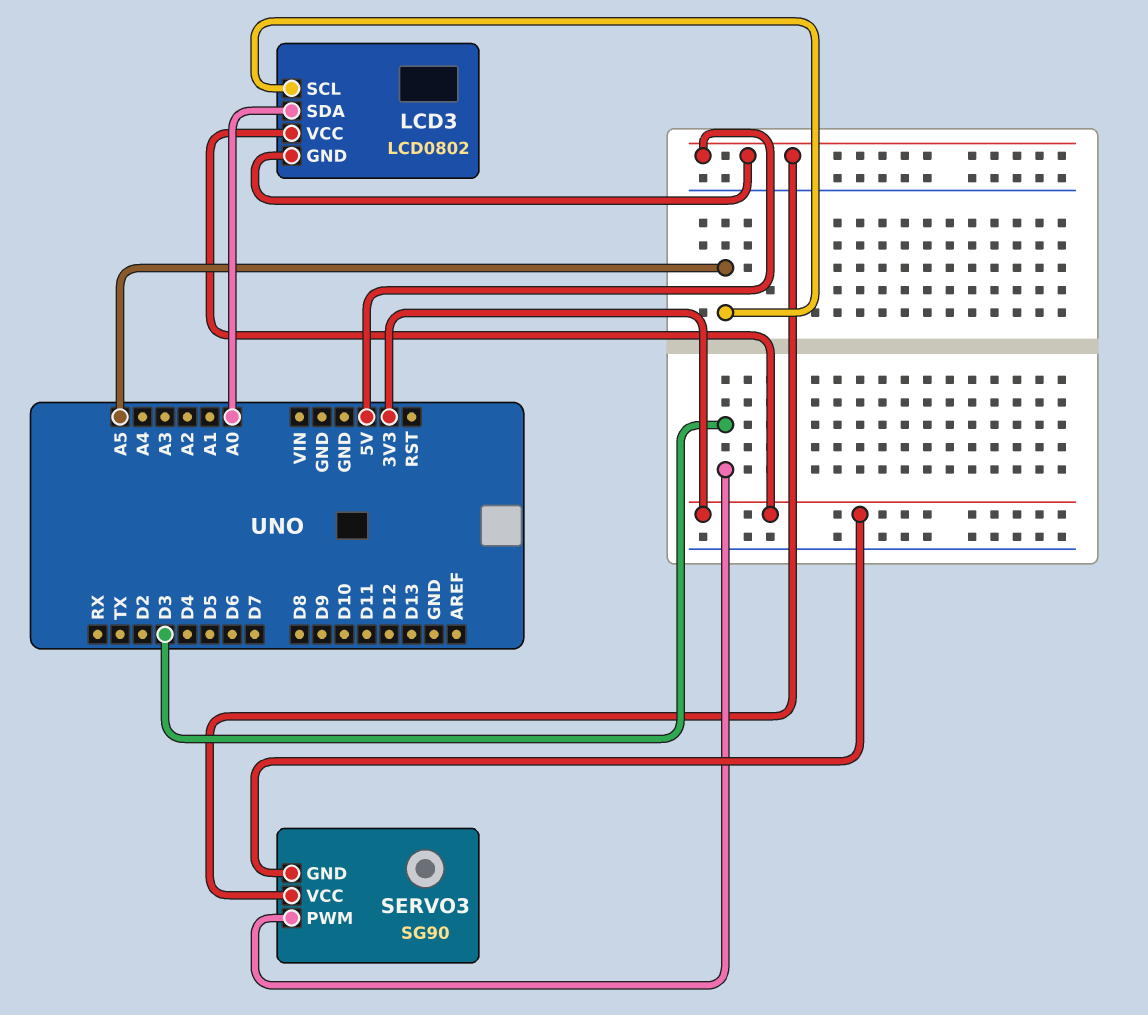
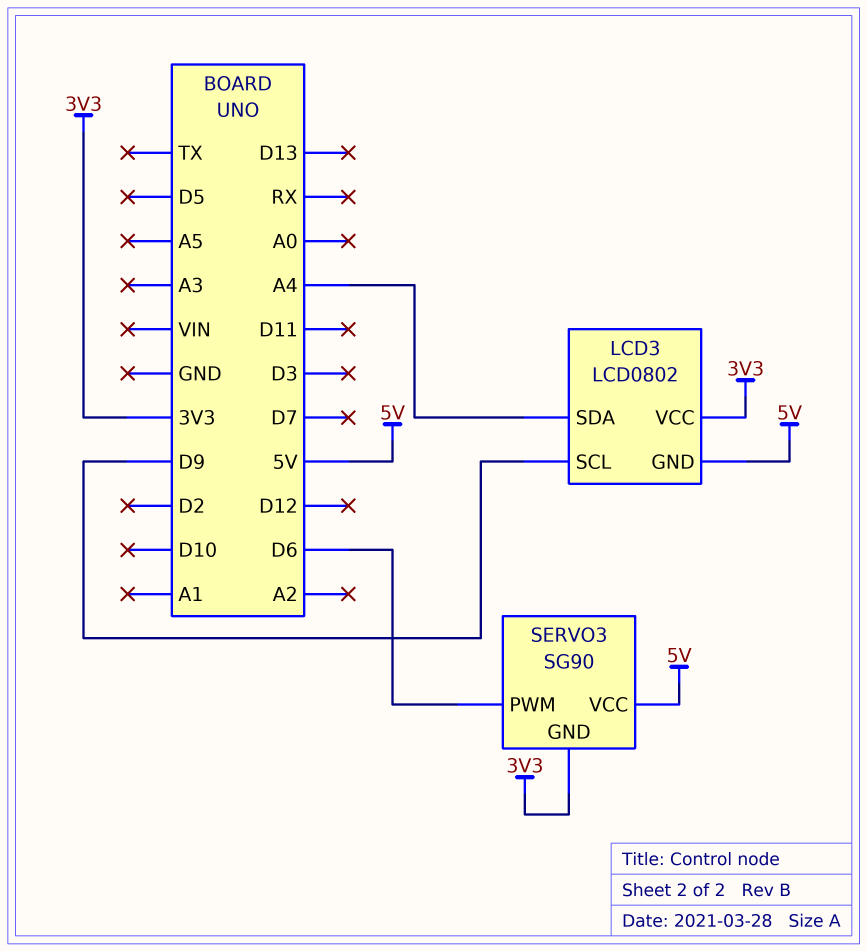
LCD3 pin SCL: A5 -> D9
LCD3 pin SDA: A0 -> A4
SERVO3 pin PWM: D3 -> D6

